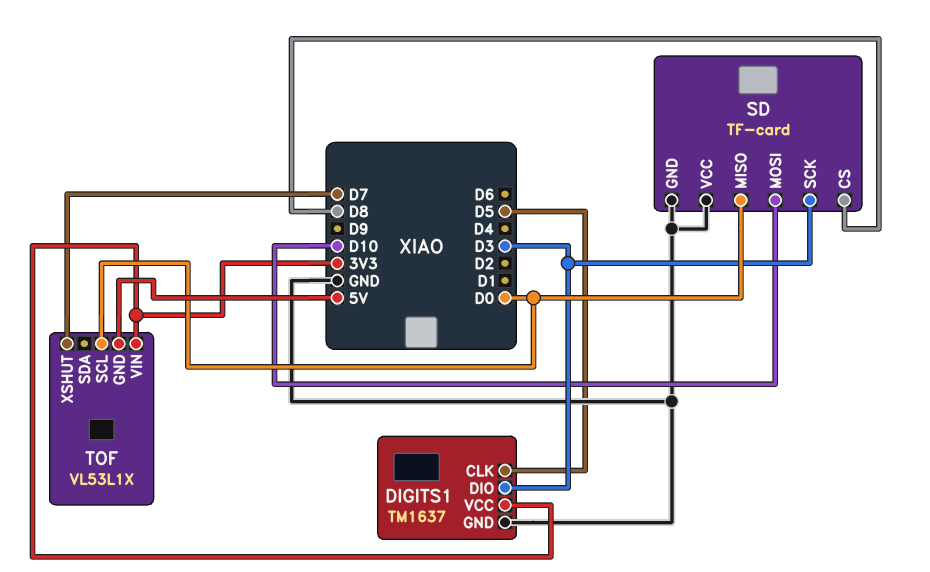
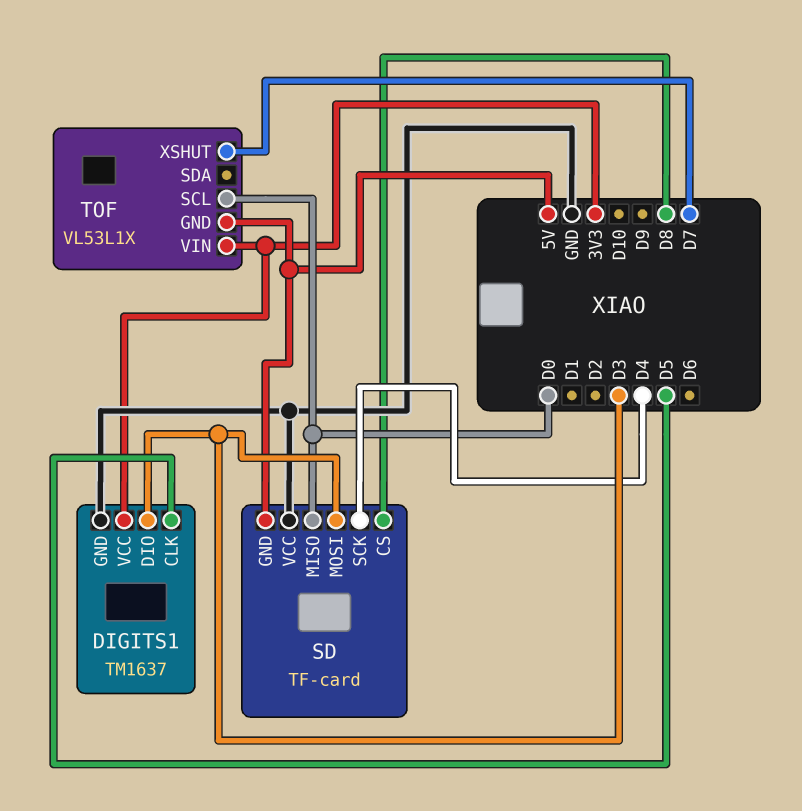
SD pin GND: GND -> 5V
SD pin MOSI: D10 -> D3
SD pin SCK: D3 -> D4

